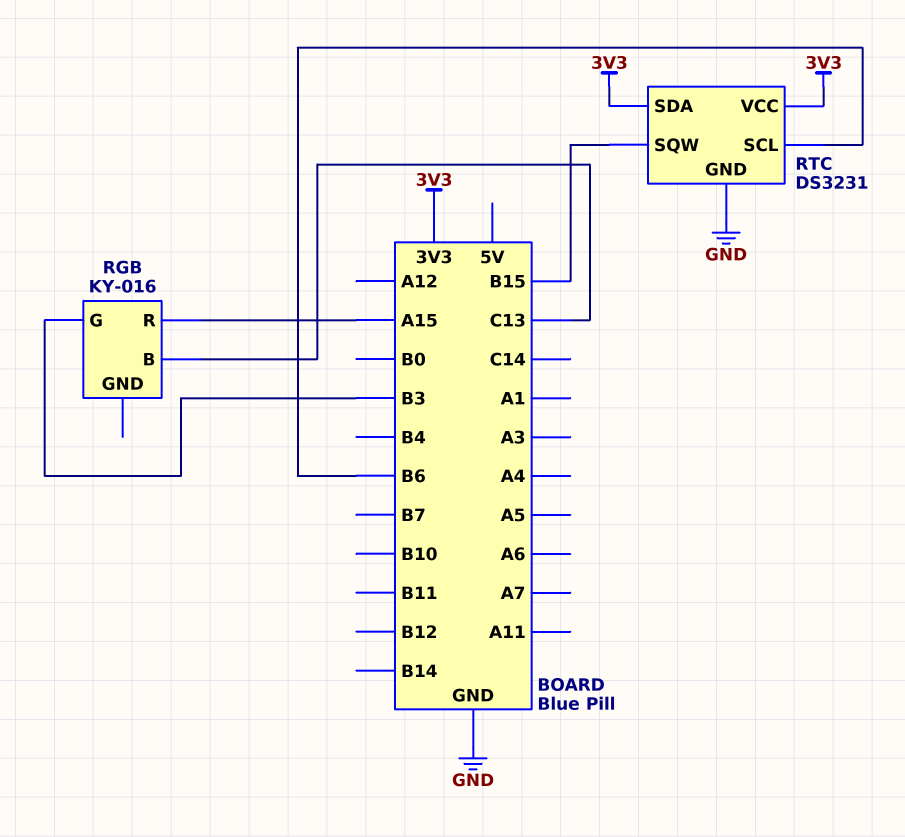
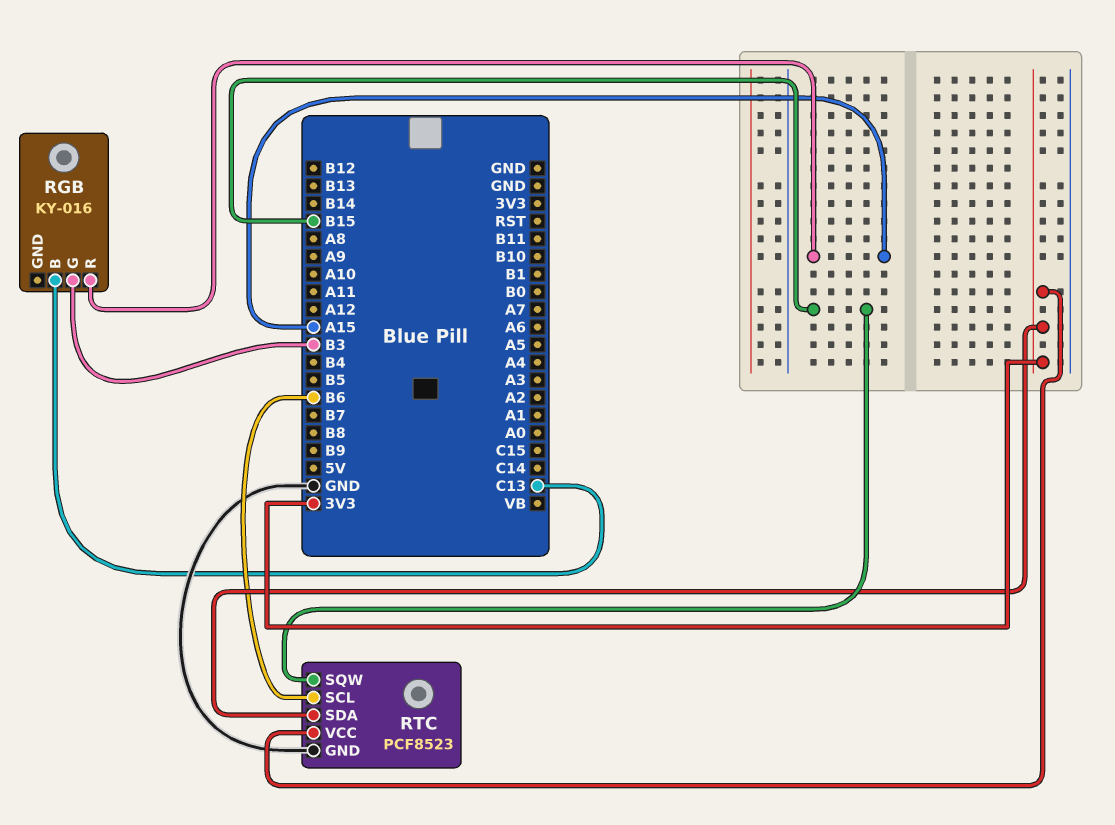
RTC: DS3231 -> PCF8523

